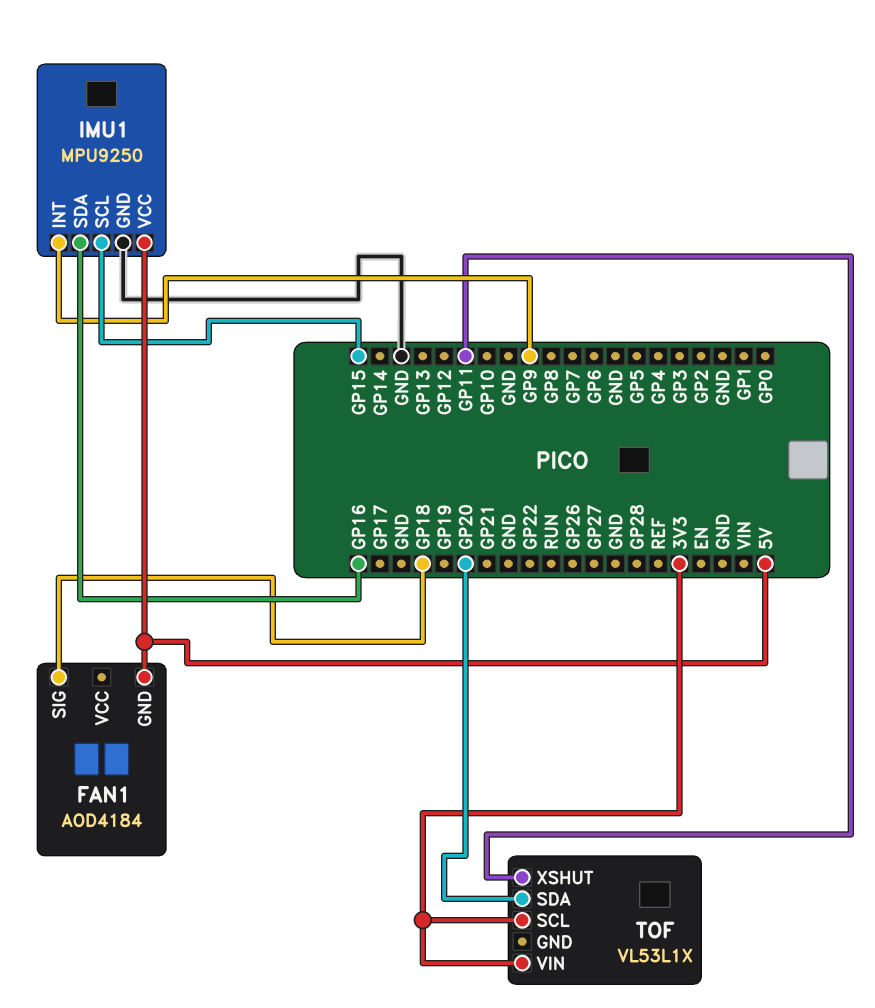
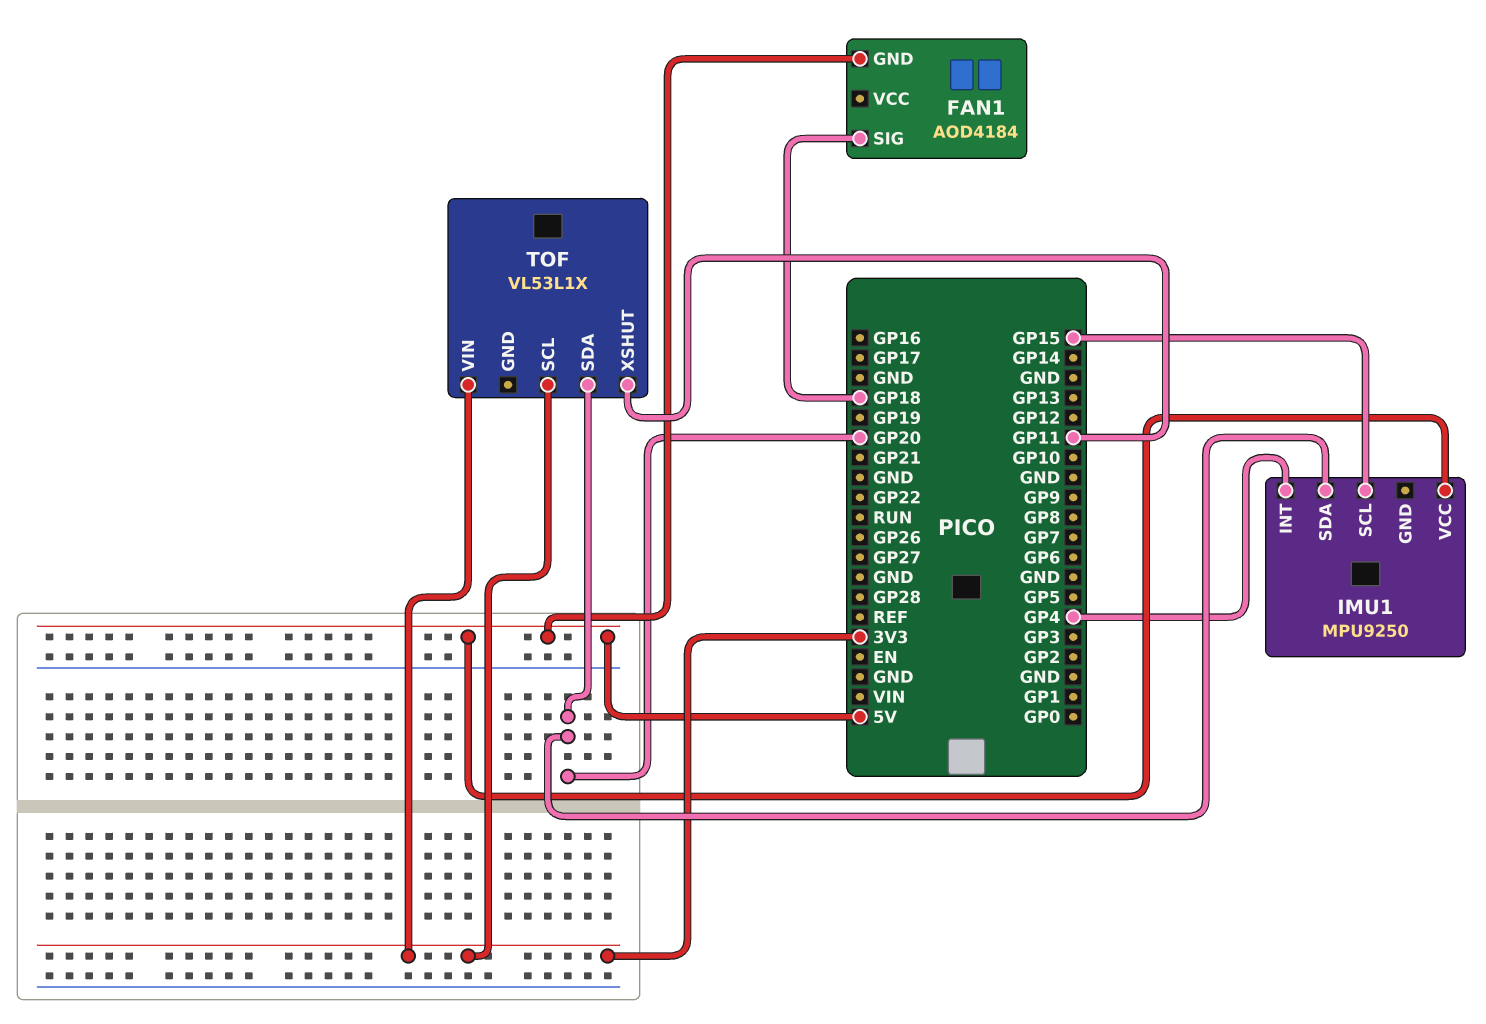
IMU1 pin GND: GND -> none
IMU1 pin INT: GP9 -> GP4
IMU1 pin SDA: GP16 -> GP20

